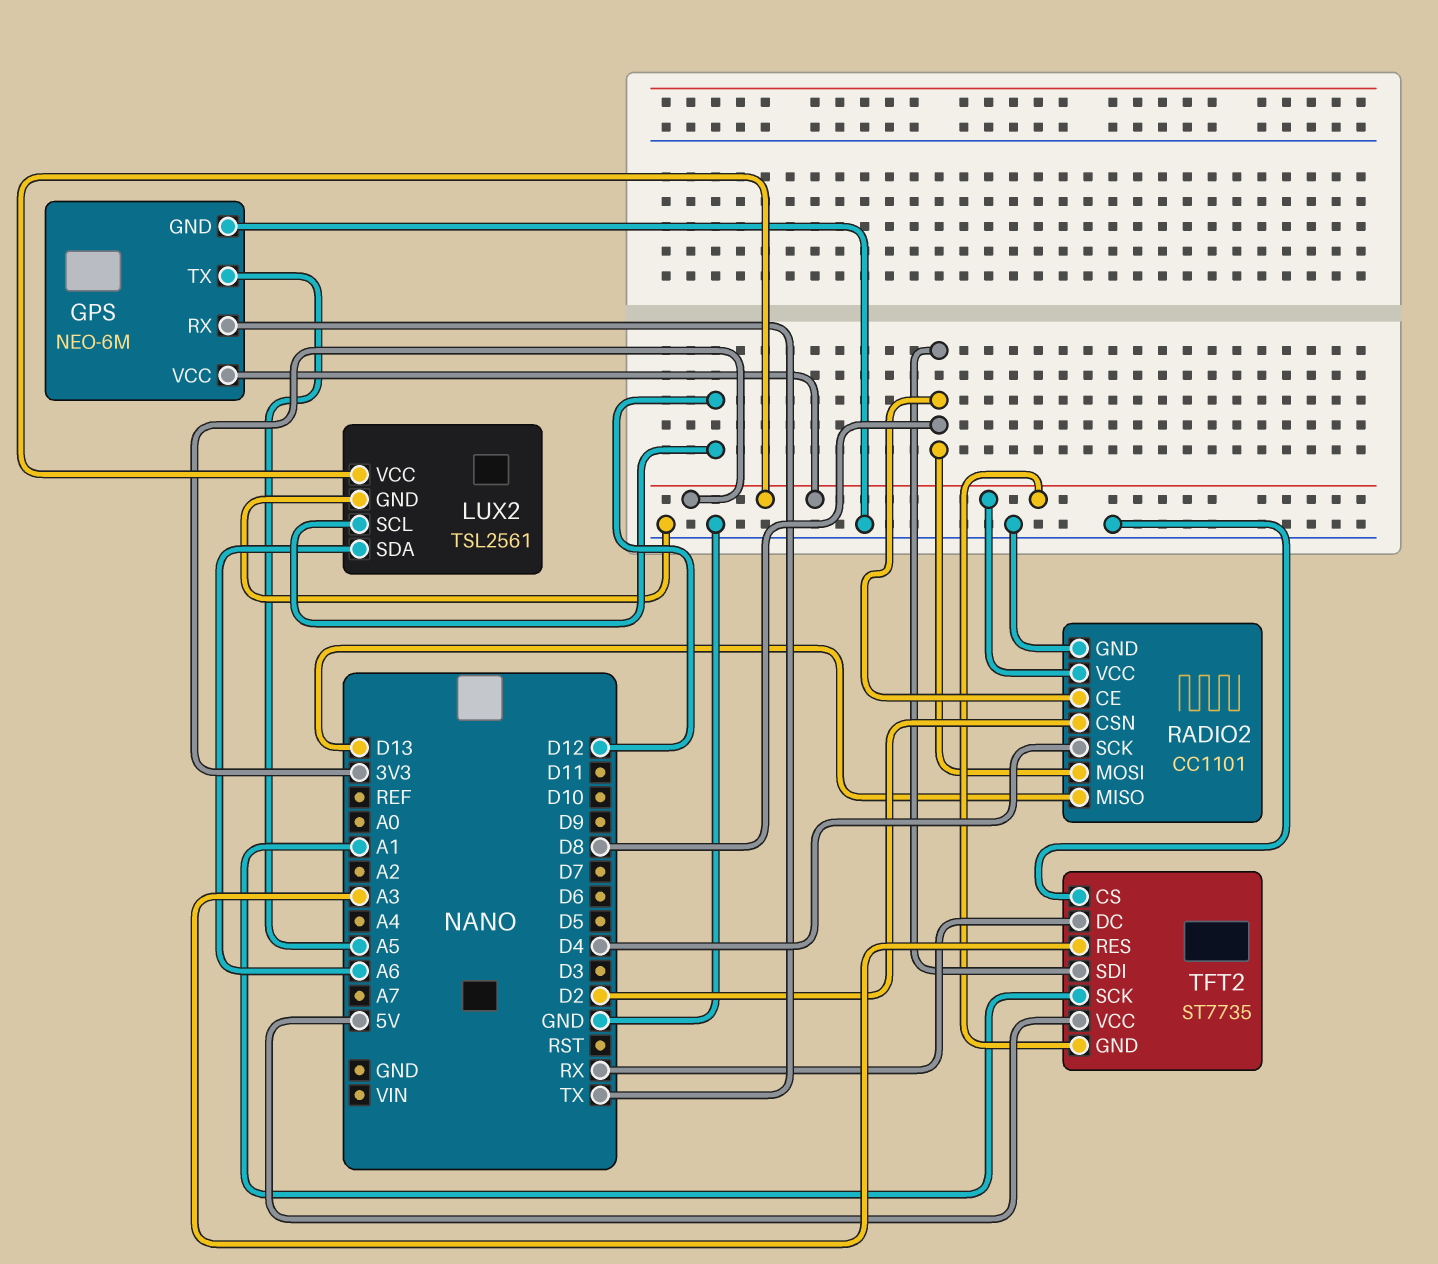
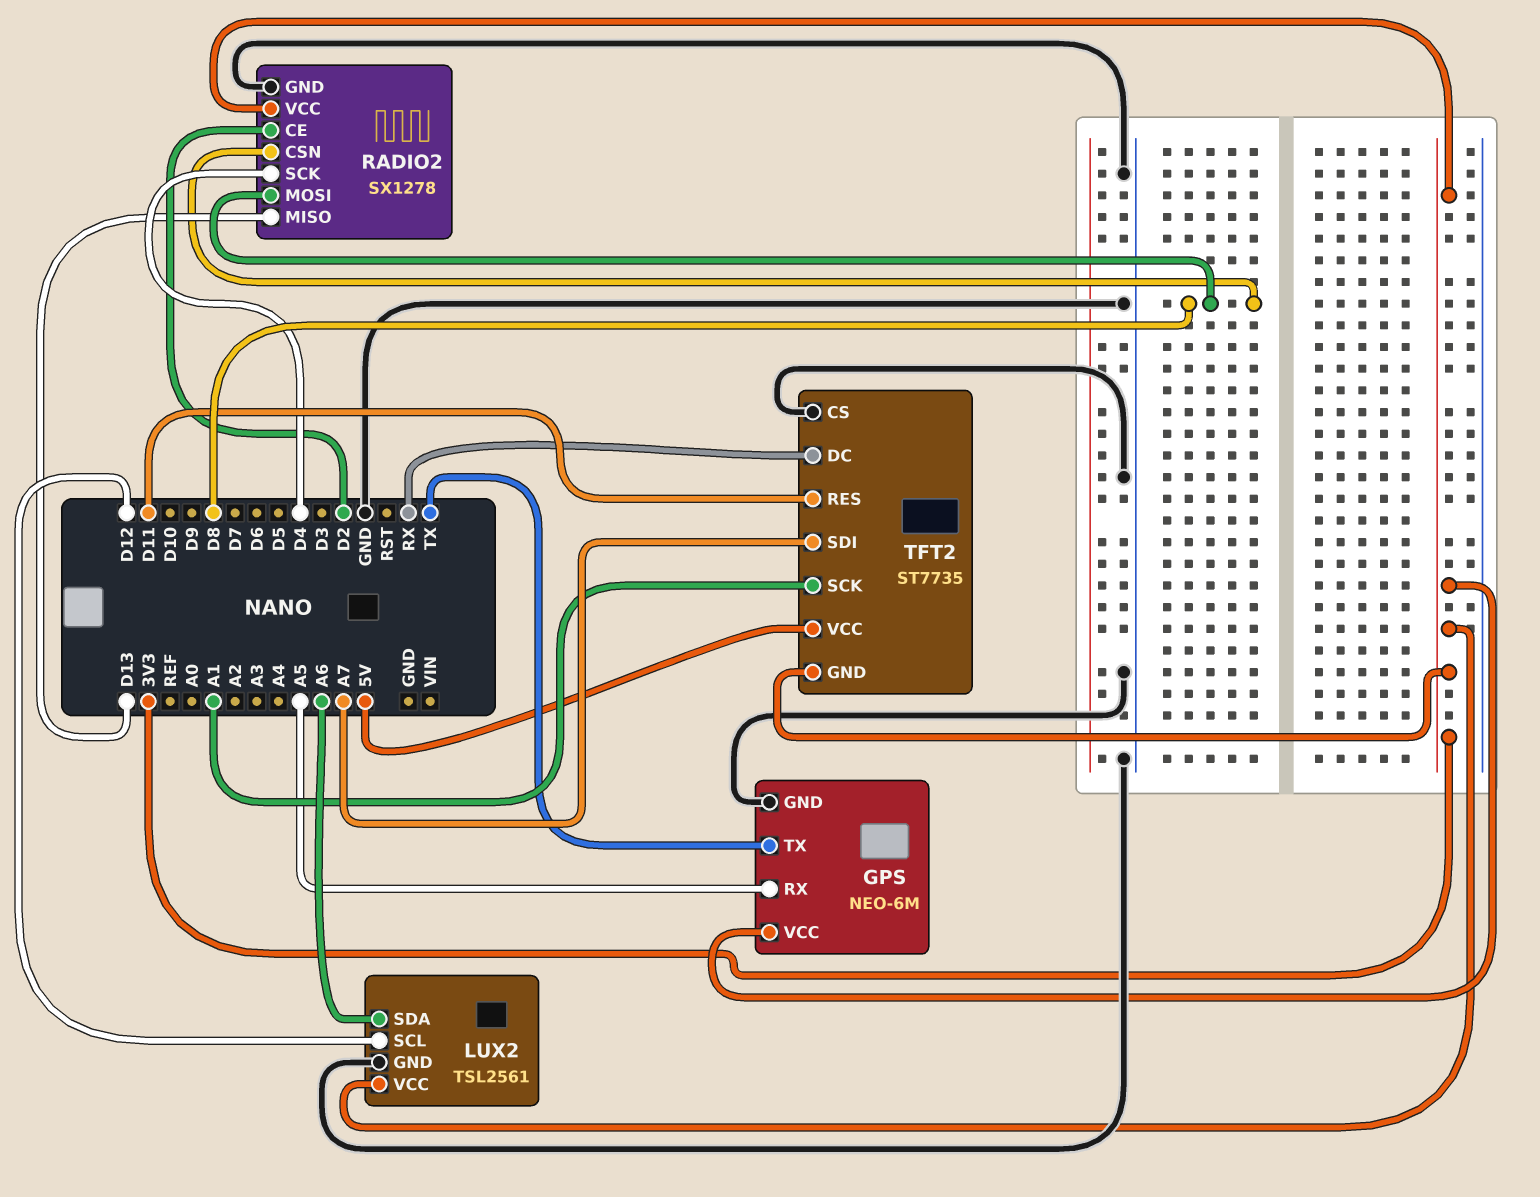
GPS pin RX: TX -> A5
GPS pin TX: A5 -> TX
RADIO2: CC1101 -> SX1278
RADIO2 pin CE: D8 -> D2
RADIO2 pin CSN: D2 -> D8
TFT2 pin RES: A3 -> D11
TFT2 pin SDI: D8 -> A7

